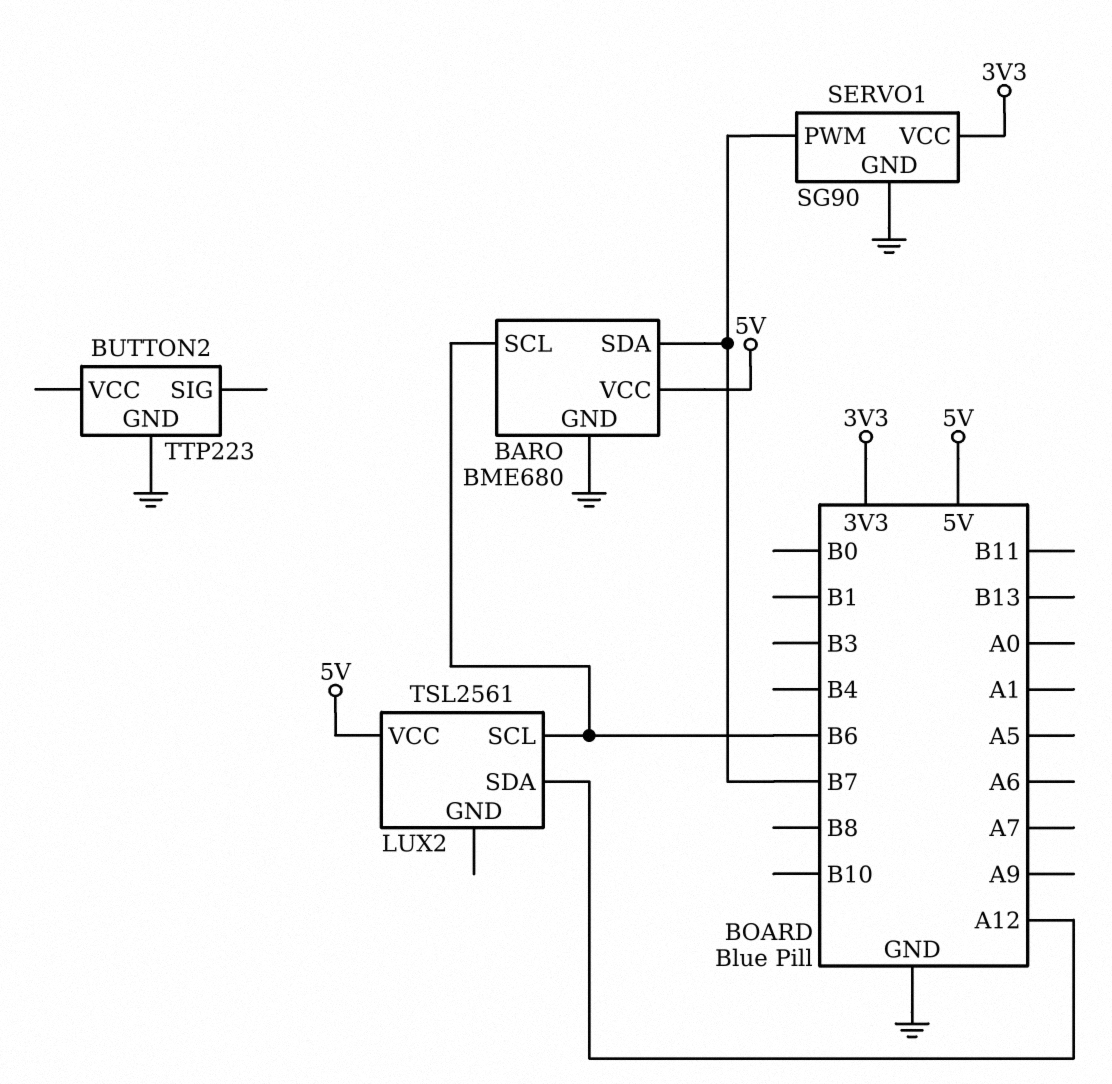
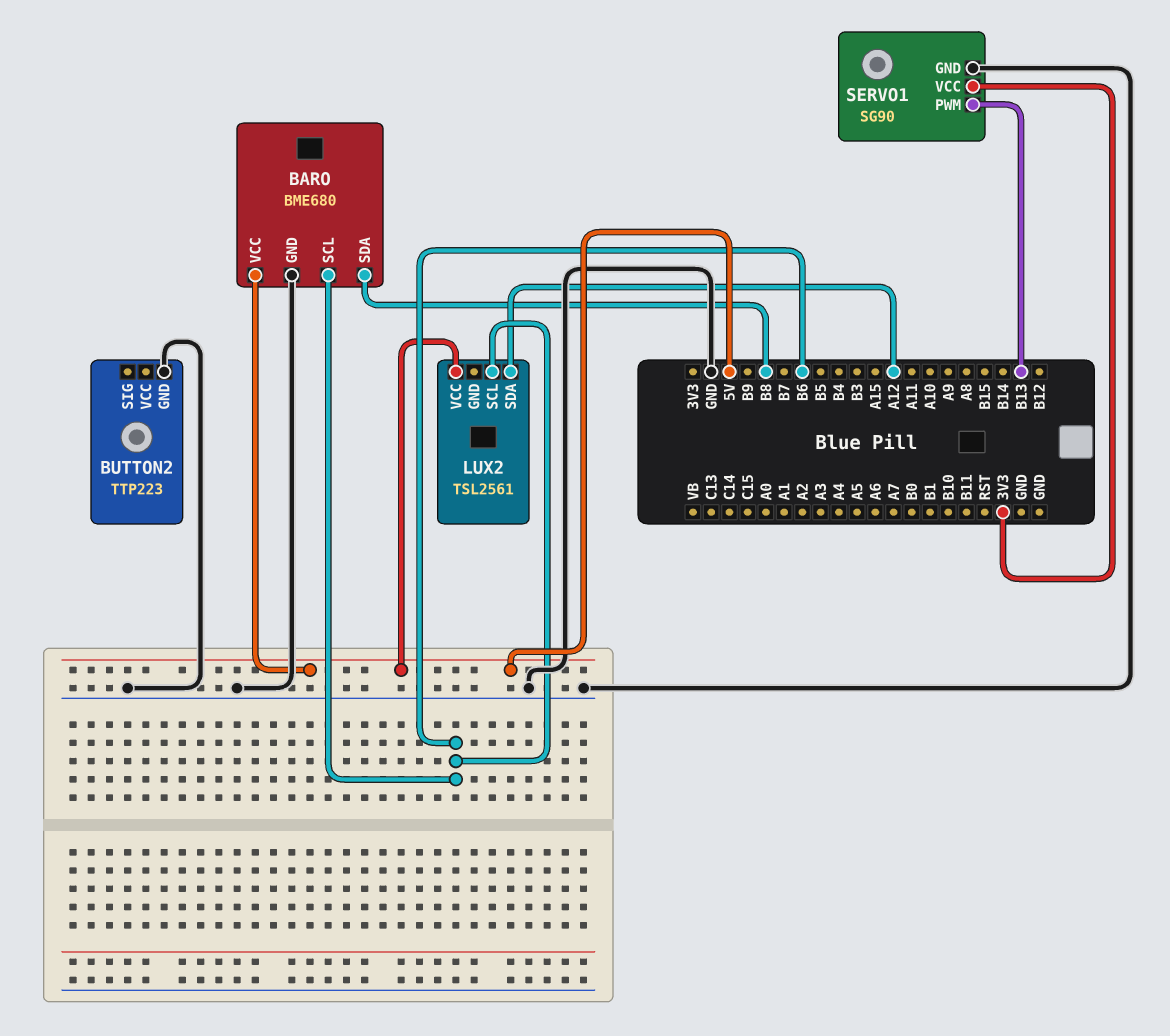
BARO pin SDA: B7 -> B8
SERVO1 pin PWM: B7 -> B13

